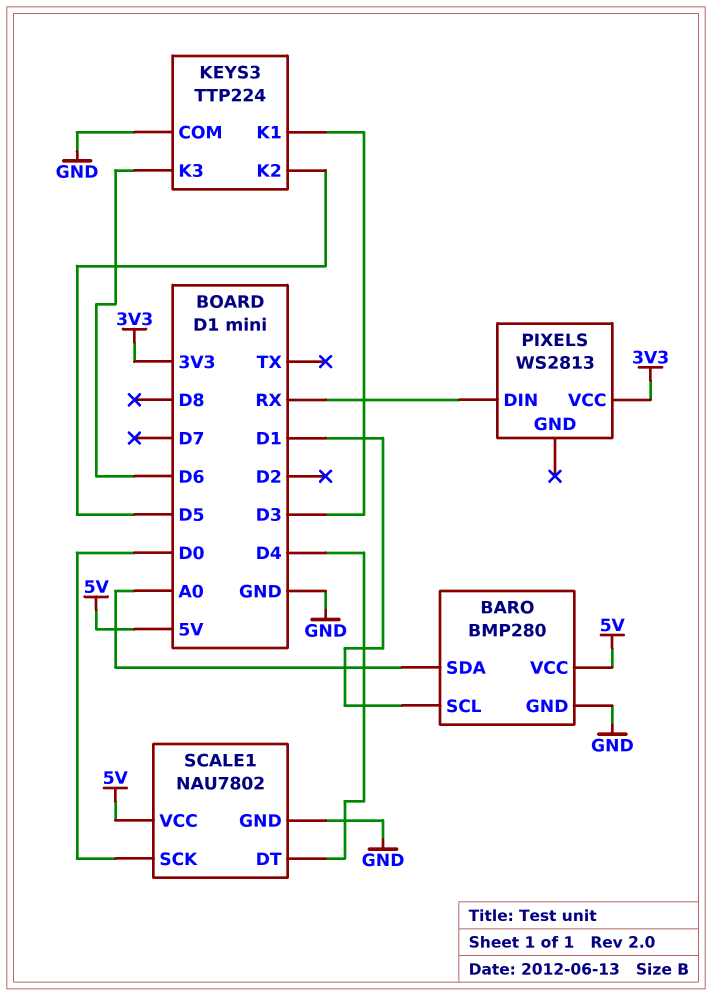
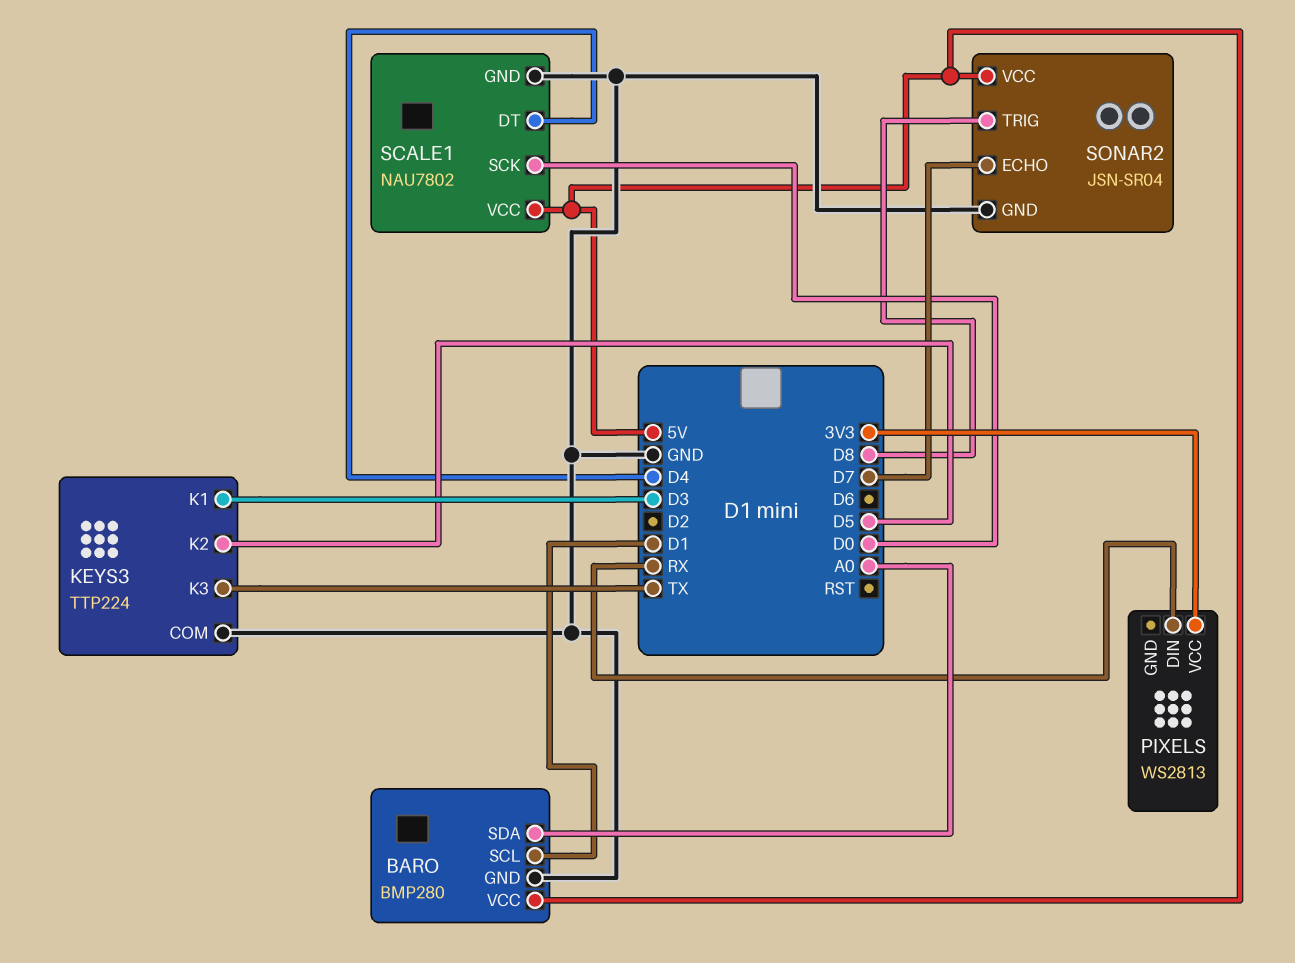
KEYS3 pin K3: D6 -> TX
SONAR2: none -> JSN-SR04
SONAR2 pin ECHO: none -> D7
SONAR2 pin GND: none -> GND
SONAR2 pin TRIG: none -> D8
SONAR2 pin VCC: none -> 5V

